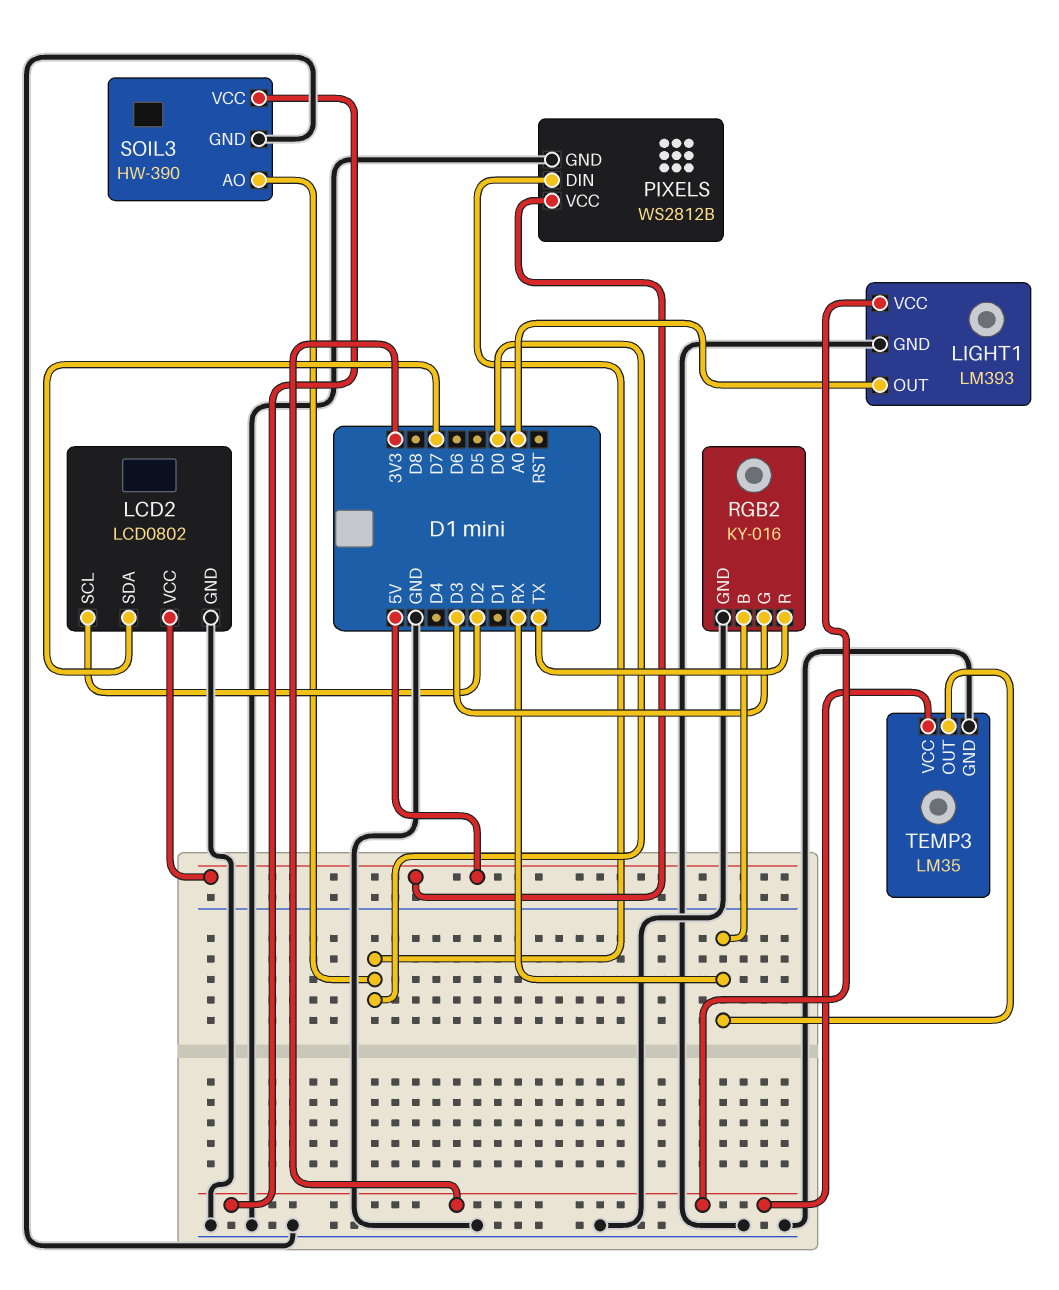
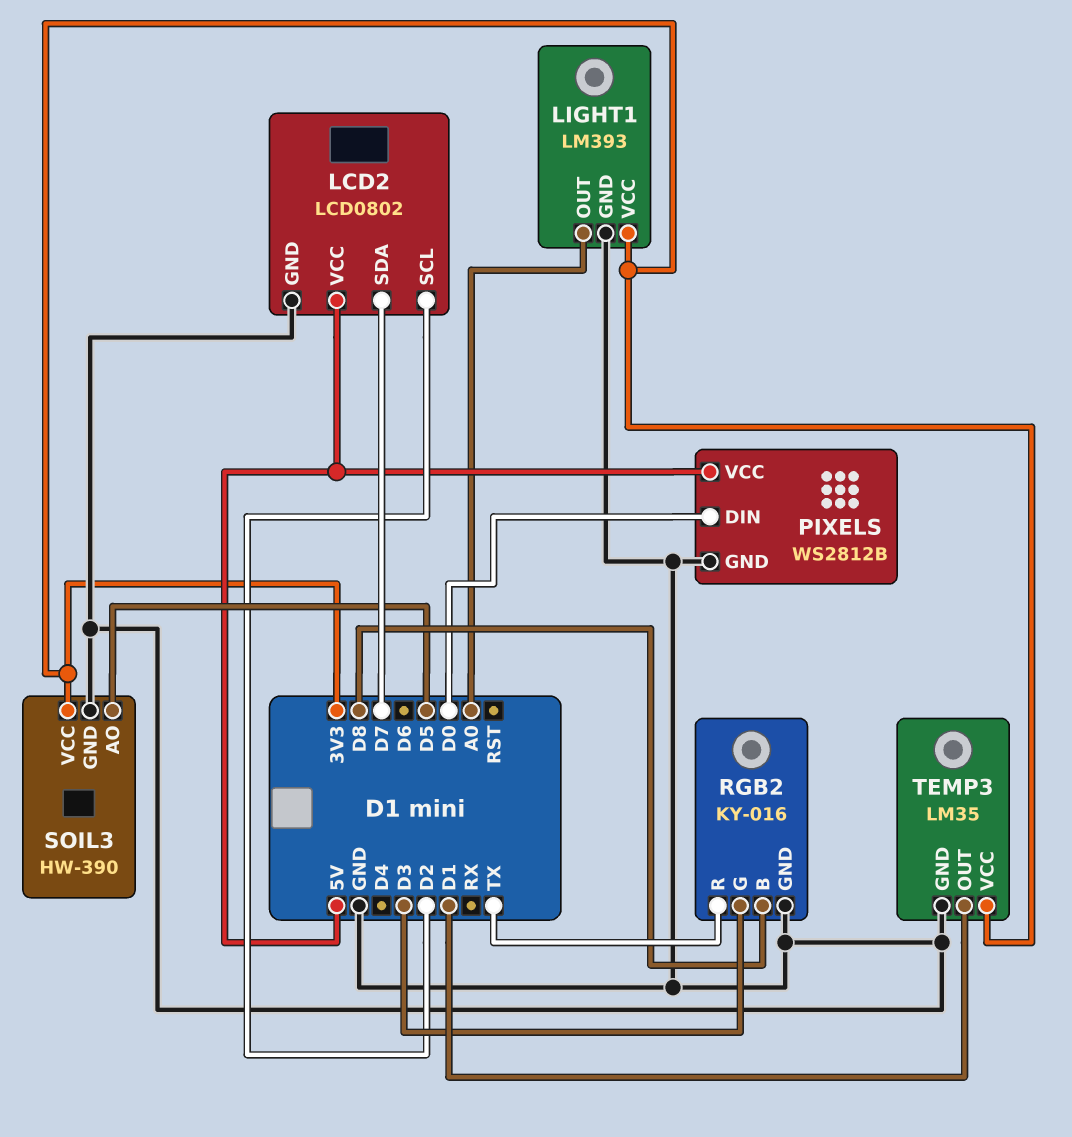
RGB2 pin B: RX -> D8
SOIL3 pin AO: D0 -> D5
TEMP3 pin OUT: RX -> D1

